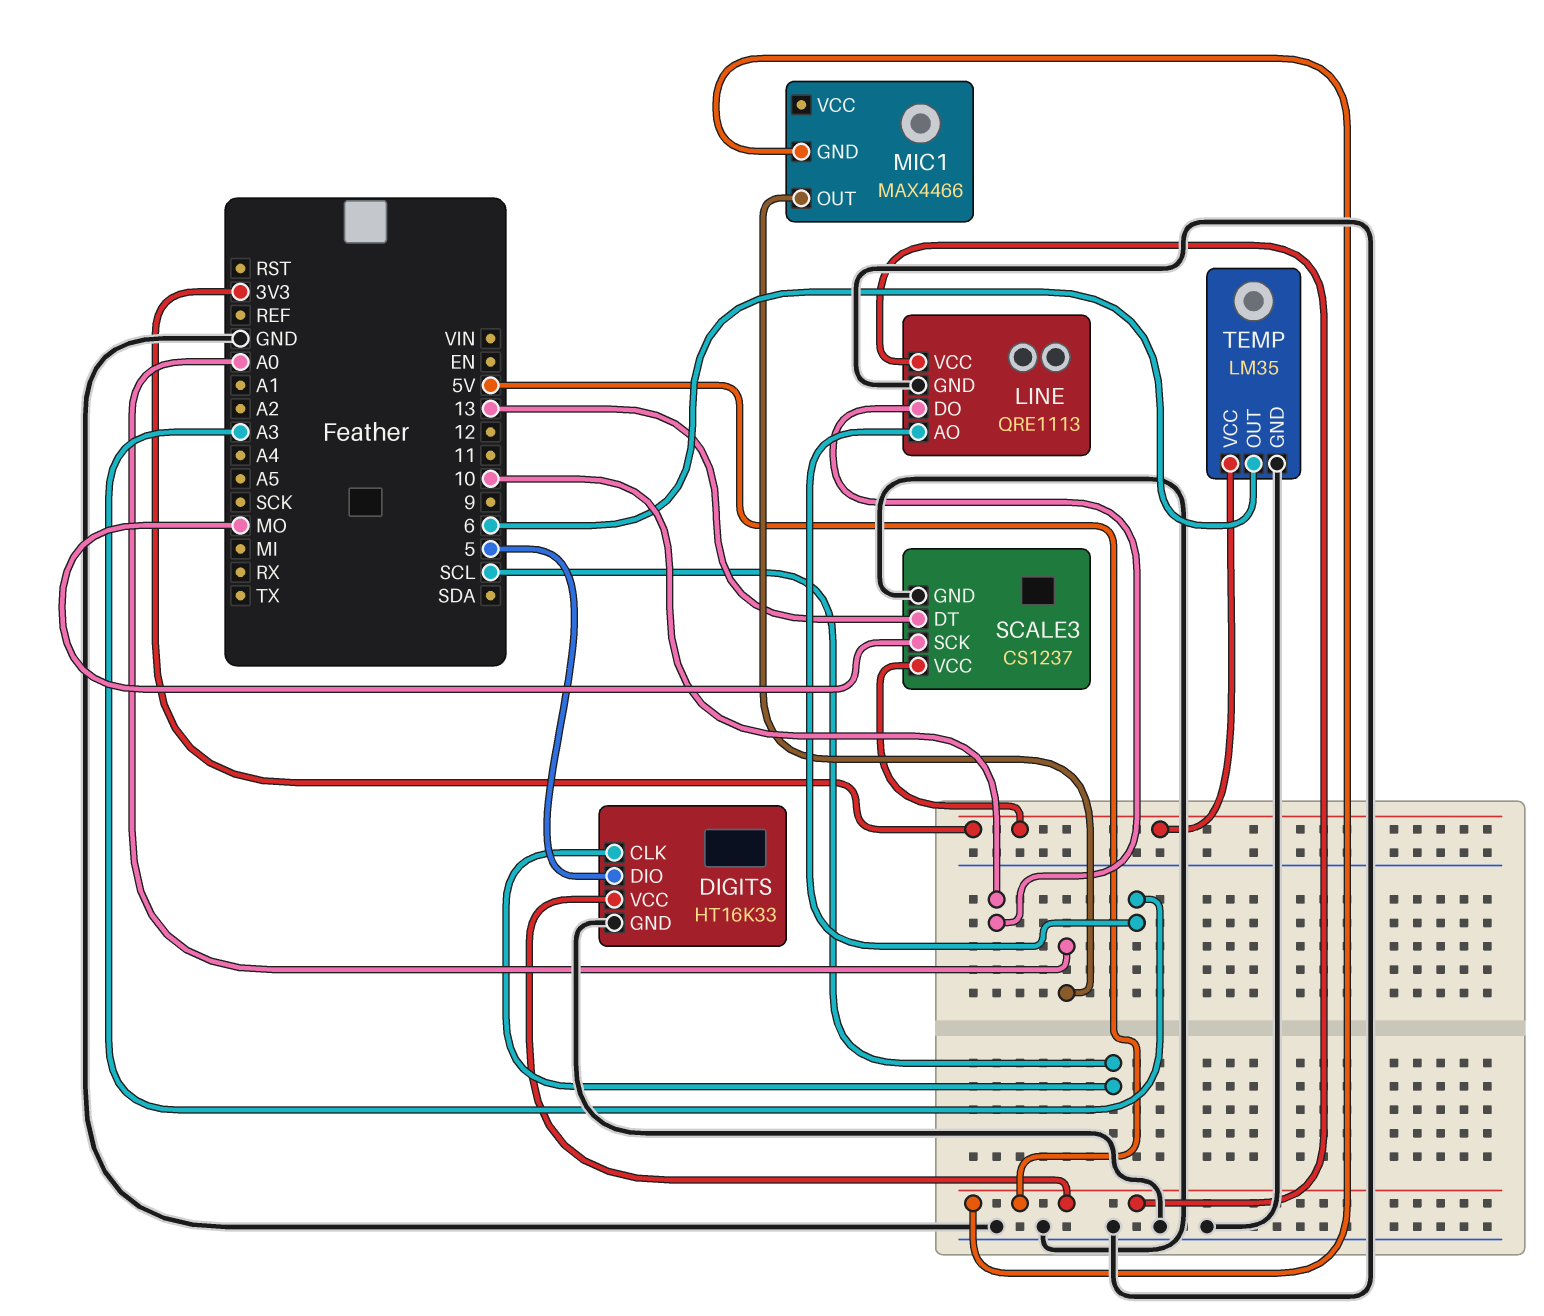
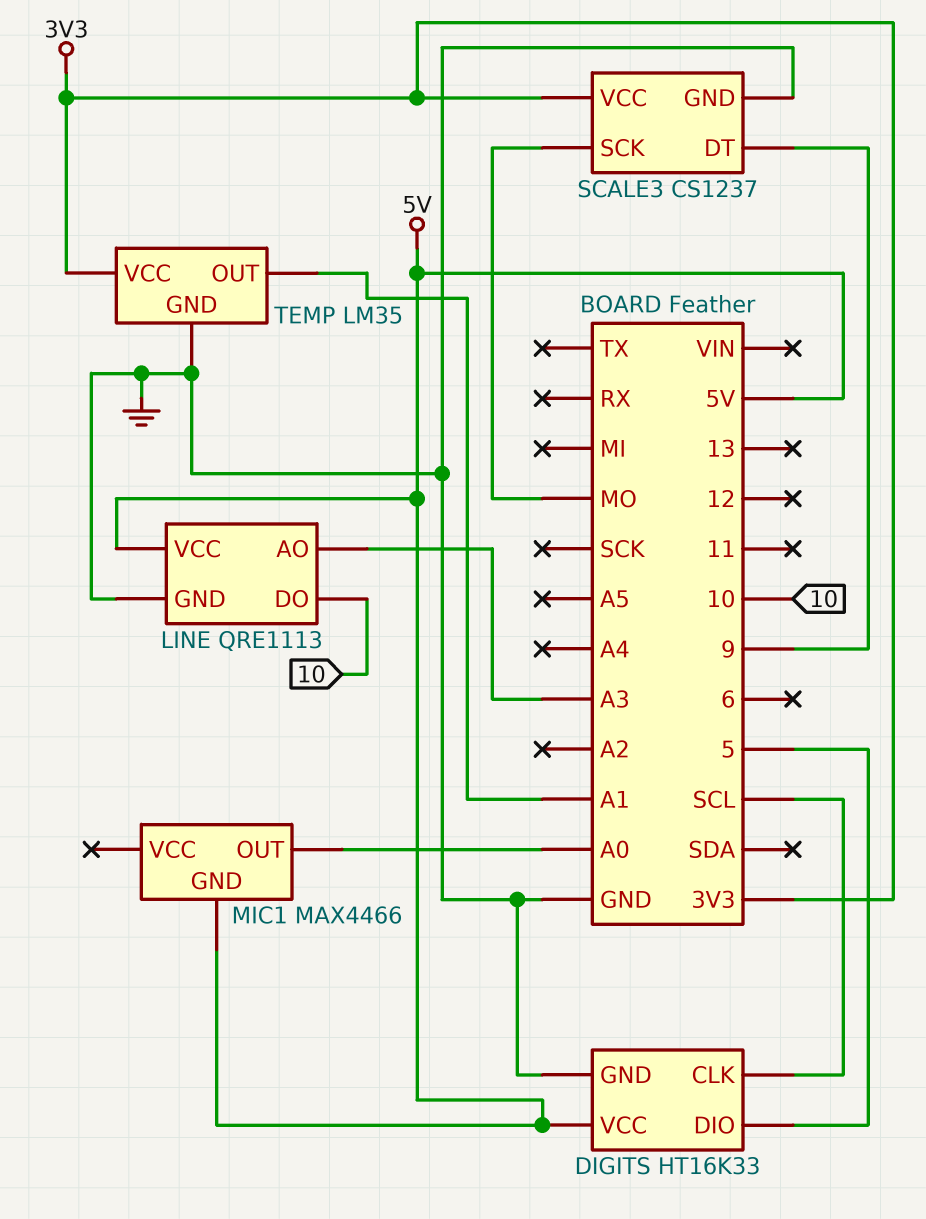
SCALE3 pin DT: 13 -> 9
TEMP pin OUT: 6 -> A1

